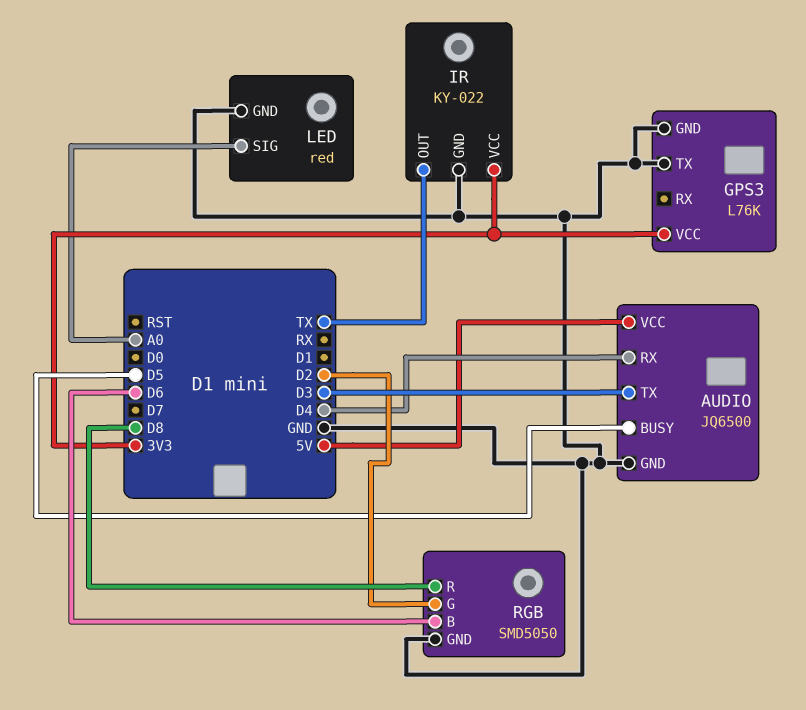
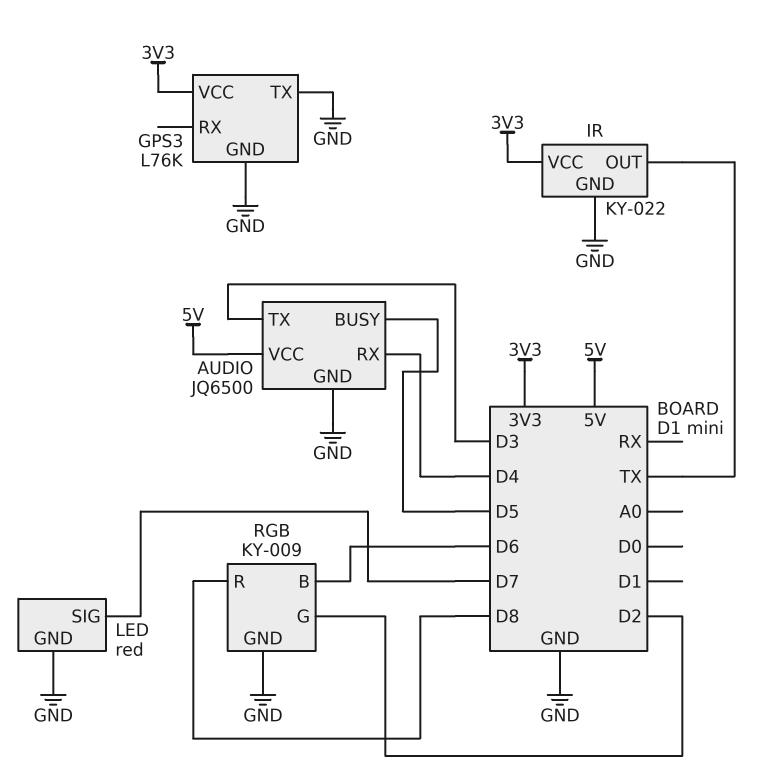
LED pin SIG: A0 -> D7
RGB: SMD5050 -> KY-009

